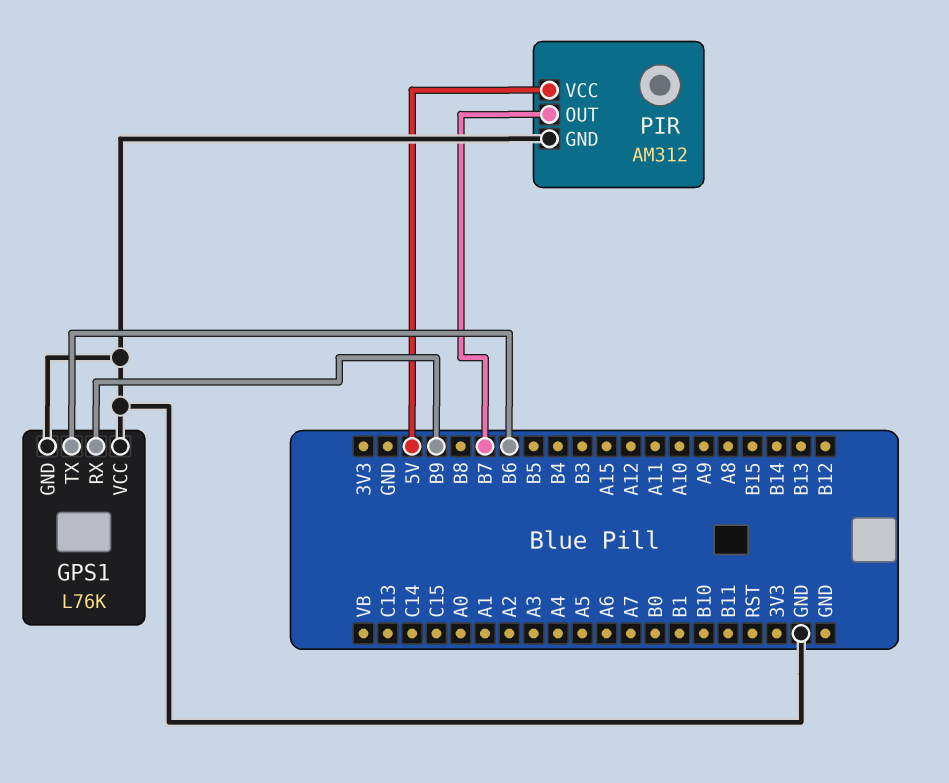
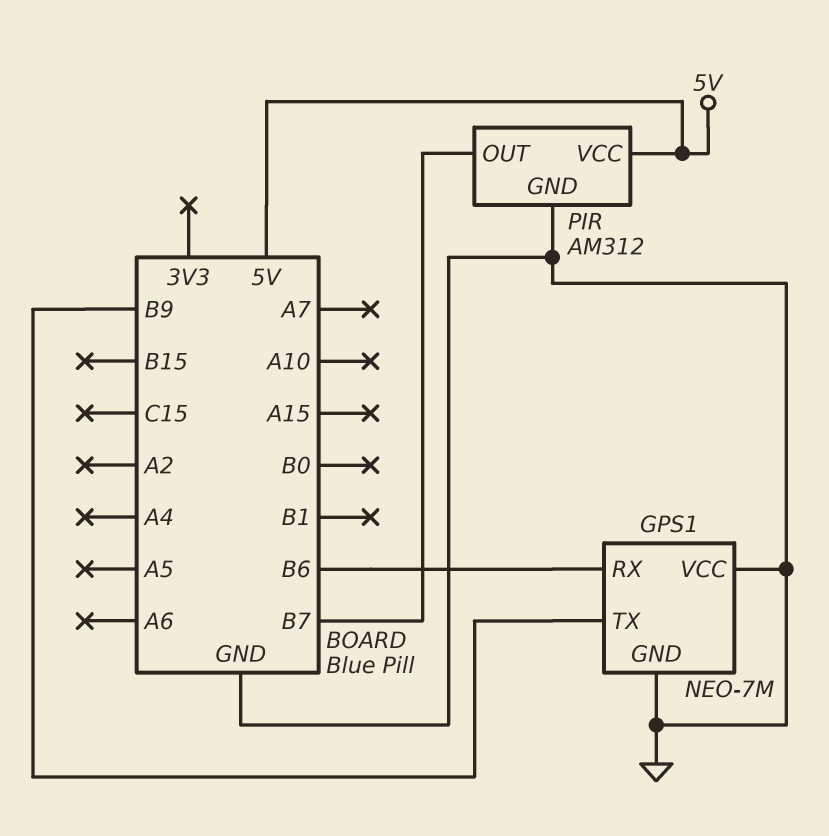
GPS1: L76K -> NEO-7M
GPS1 pin RX: B9 -> B6
GPS1 pin TX: B6 -> B9

